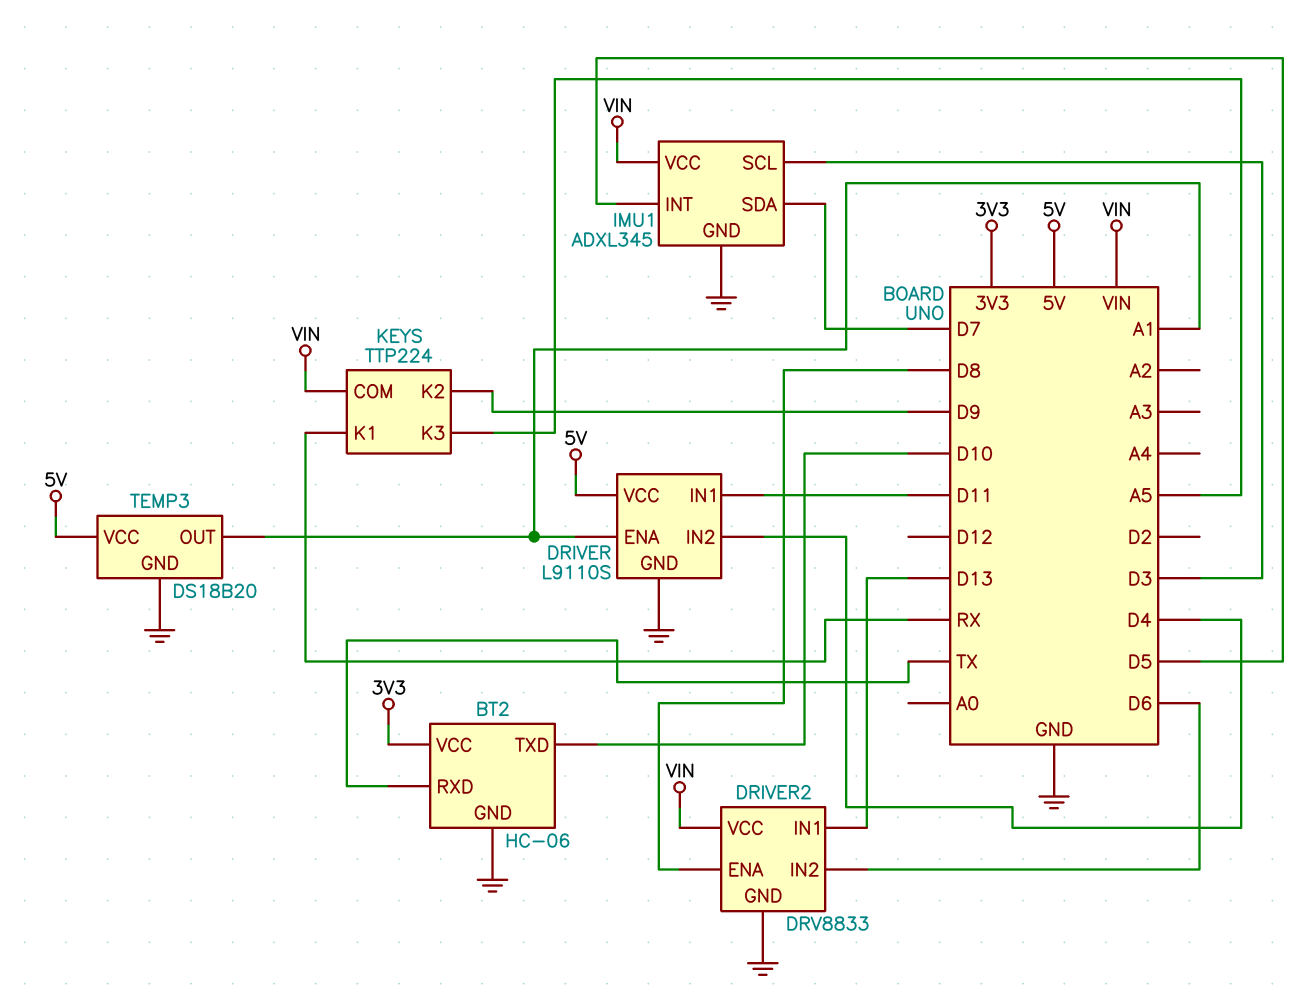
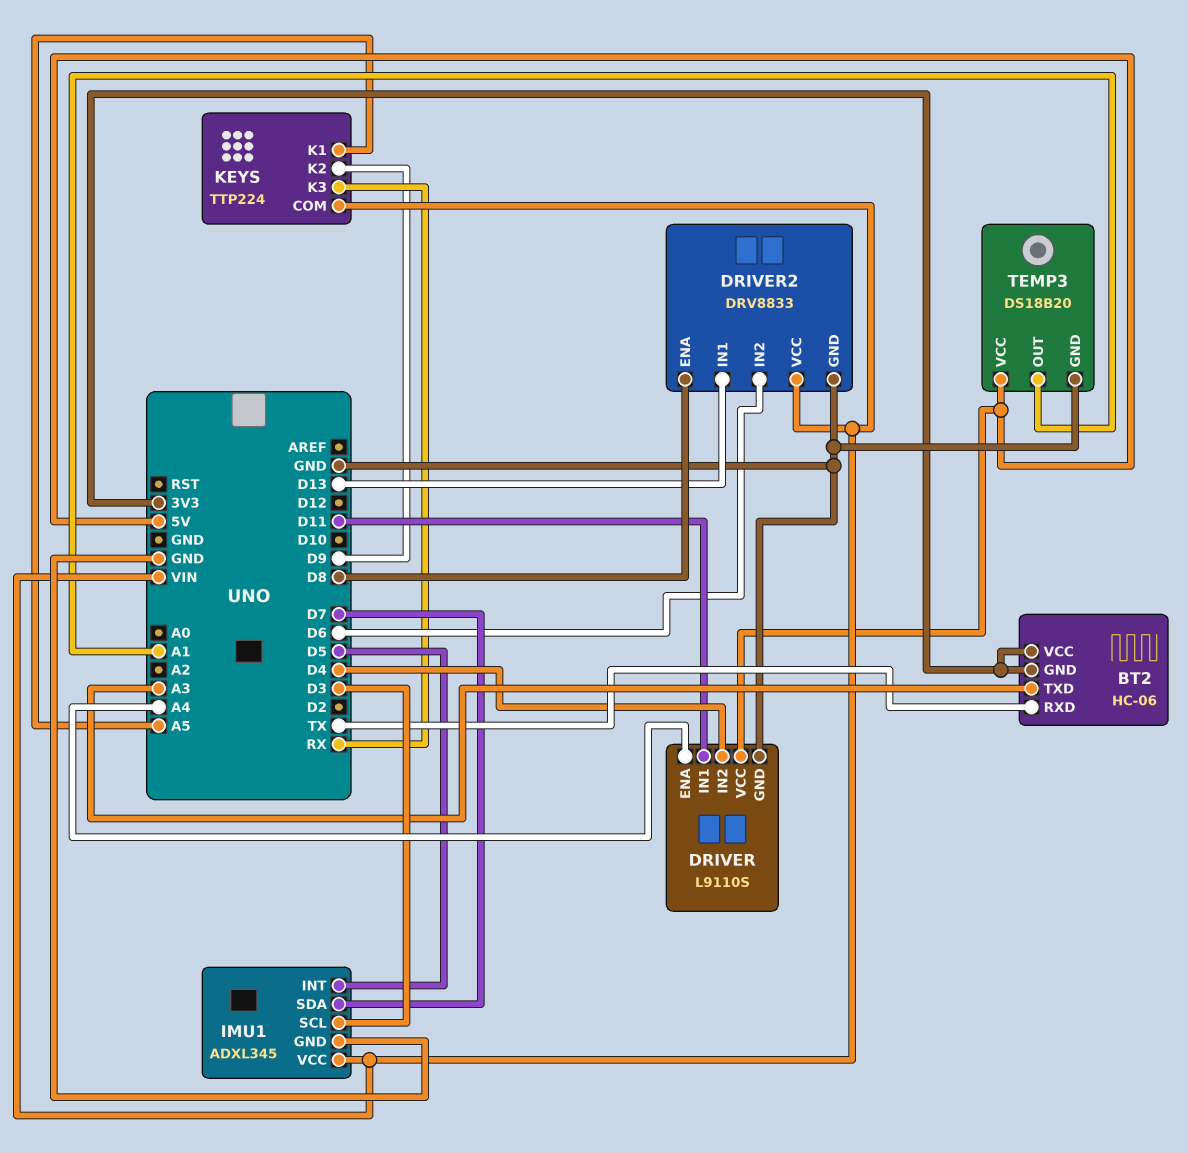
BT2 pin GND: GND -> 3V3
BT2 pin TXD: D10 -> A3
DRIVER pin ENA: A1 -> A4
KEYS pin K1: RX -> A5
KEYS pin K3: A5 -> RX

